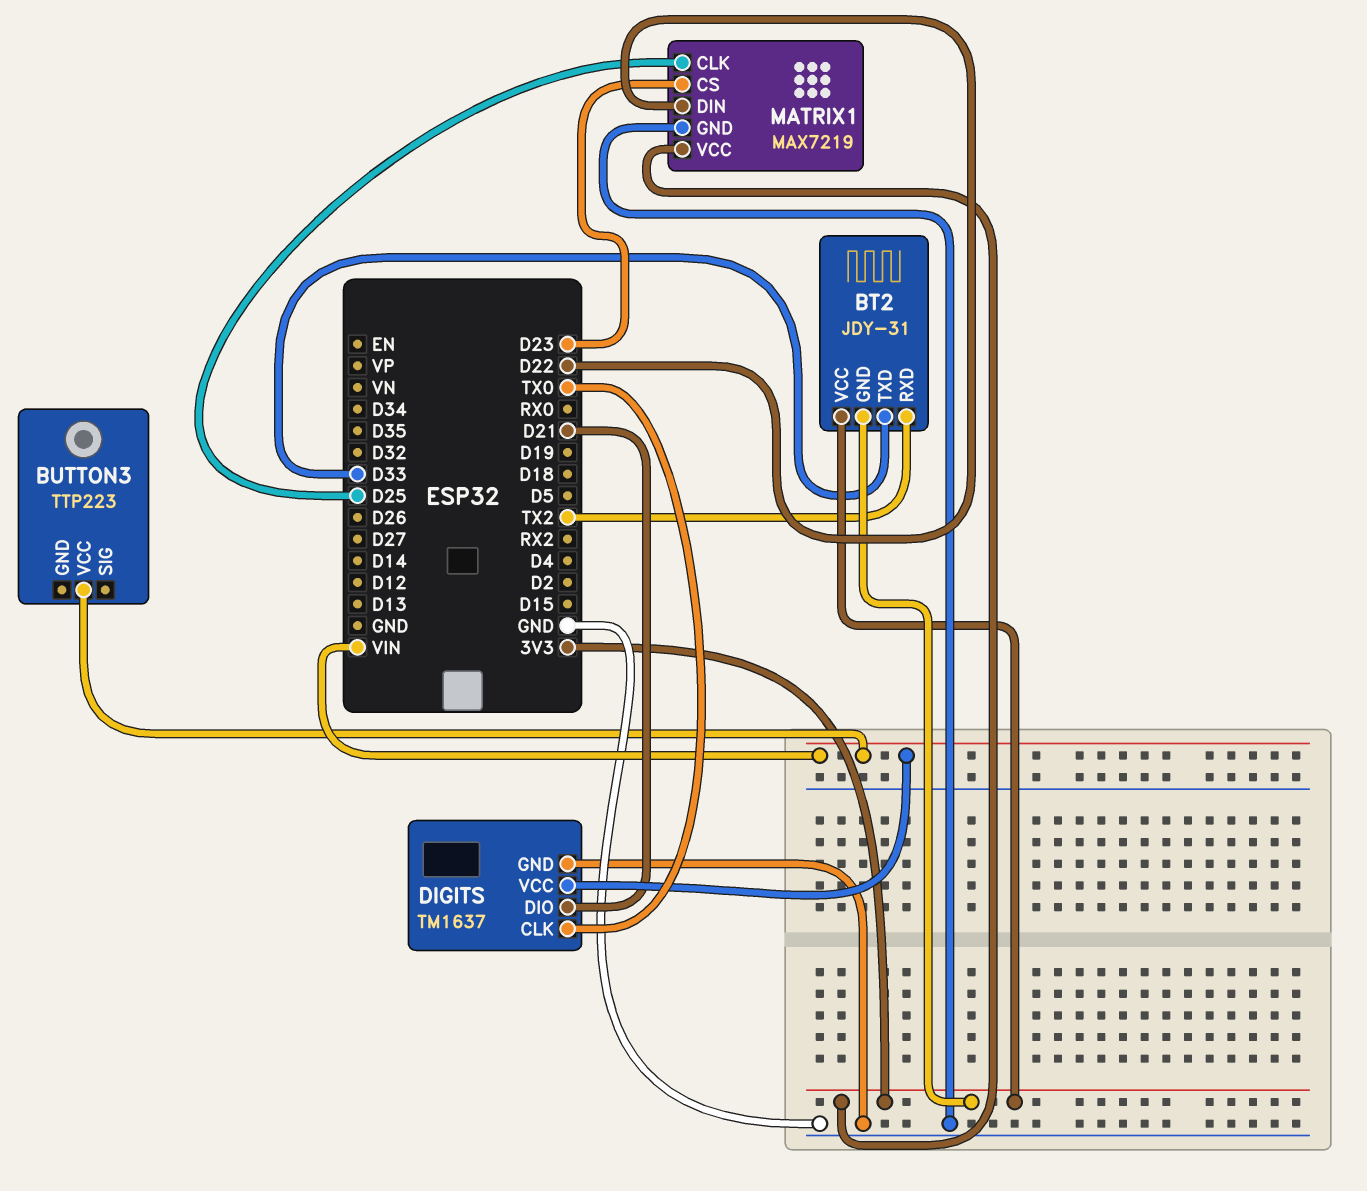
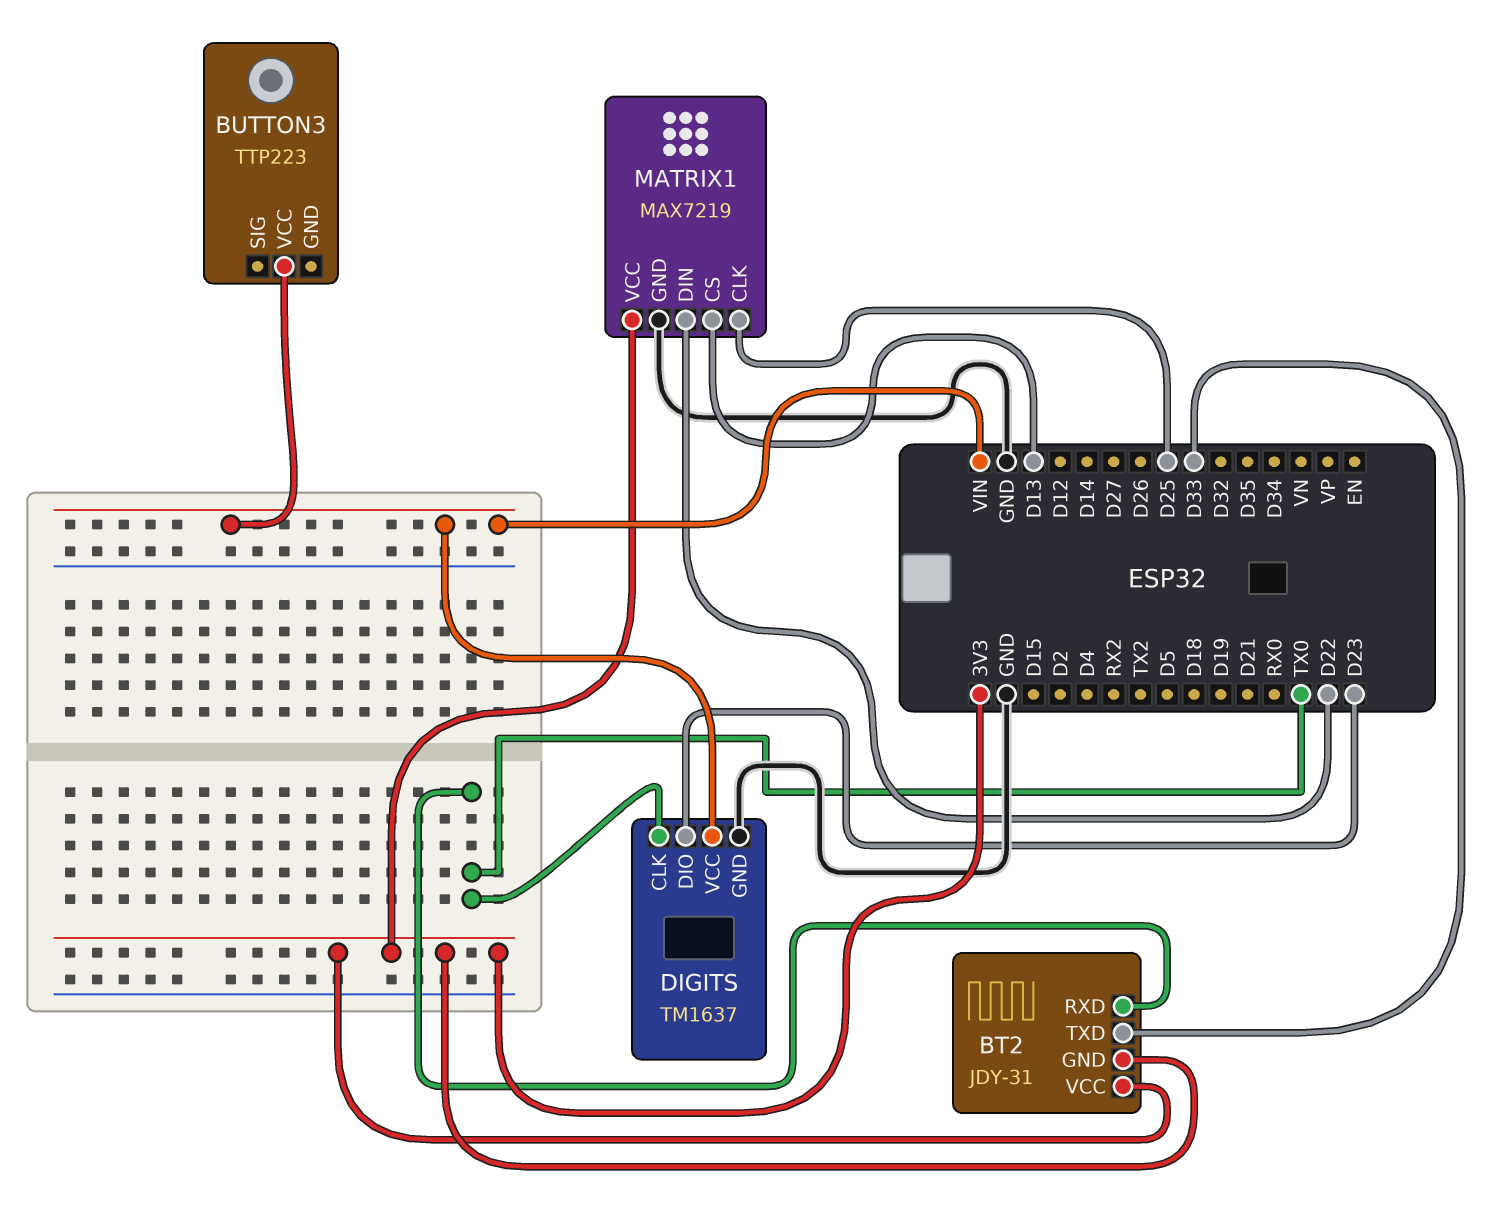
BT2 pin RXD: TX2 -> TX0
DIGITS pin DIO: D21 -> D23
MATRIX1 pin CS: D23 -> D13

